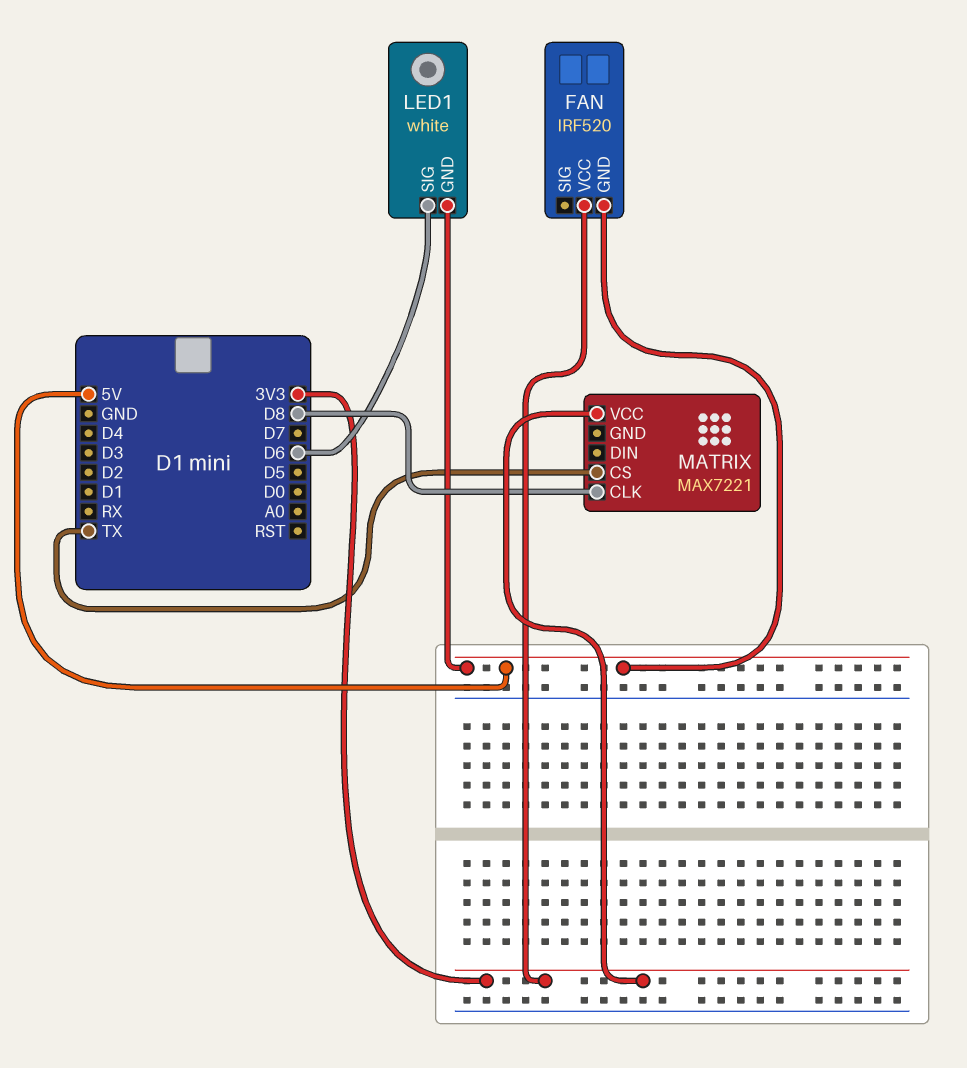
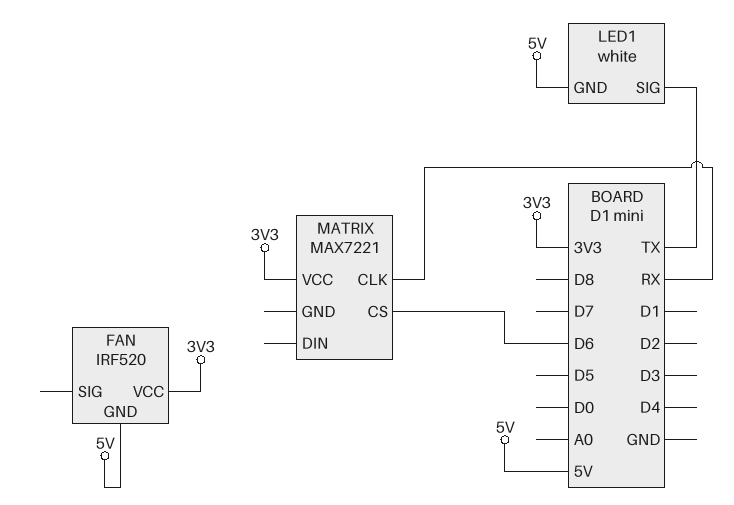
LED1 pin SIG: D6 -> TX
MATRIX pin CLK: D8 -> RX
MATRIX pin CS: TX -> D6

